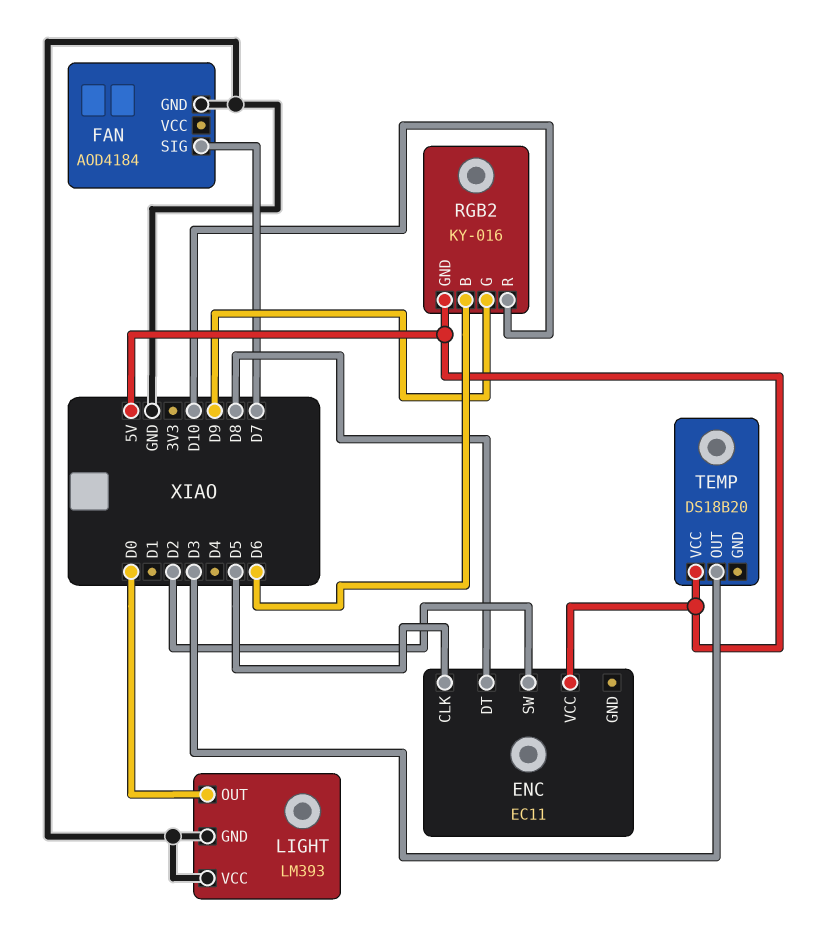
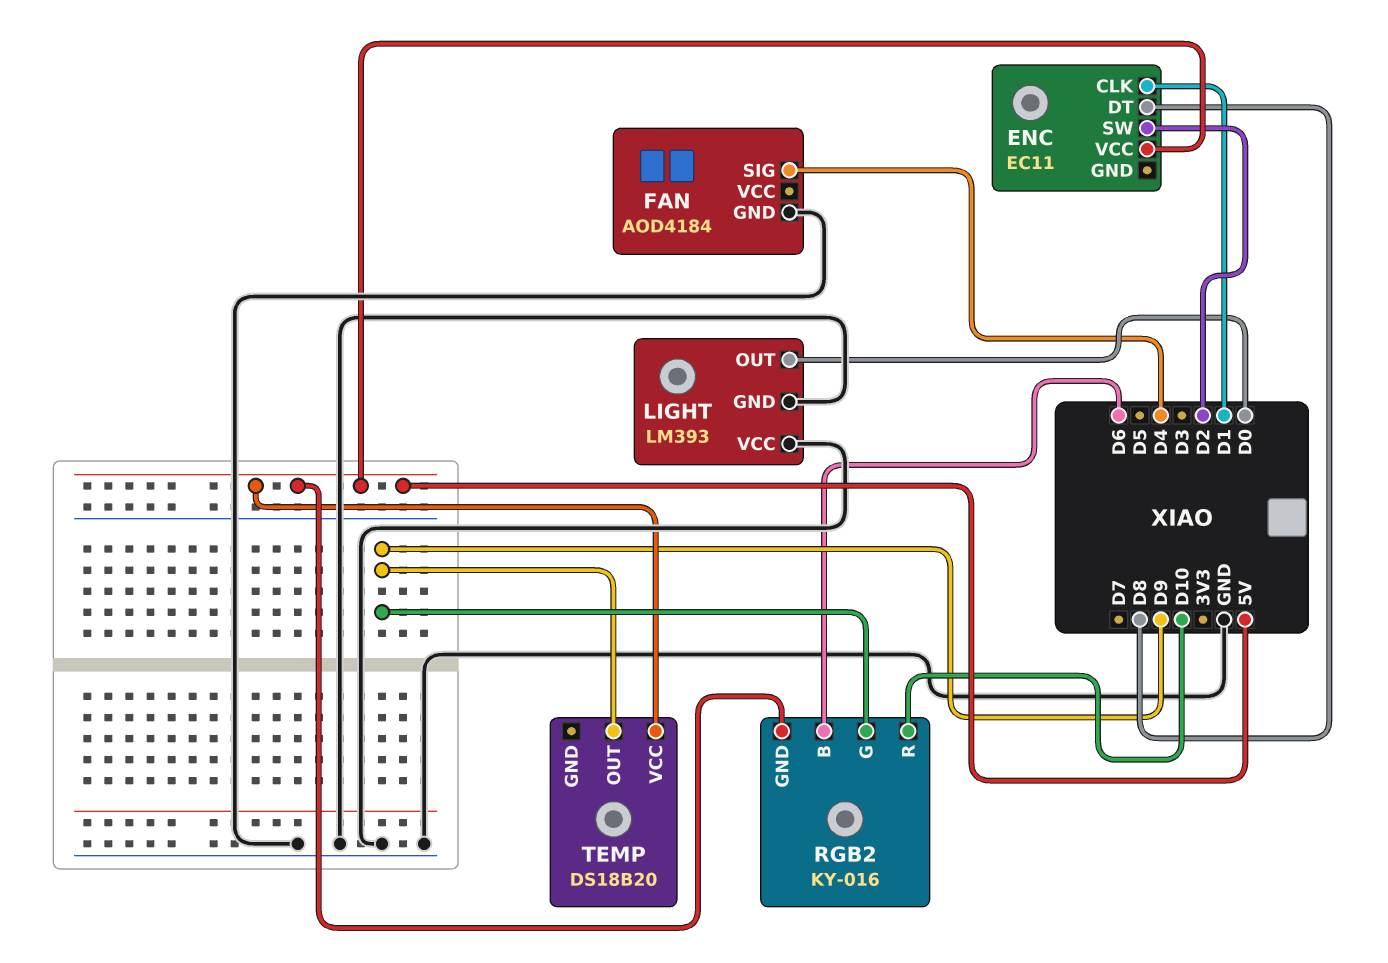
ENC pin CLK: D5 -> D1
FAN pin SIG: D7 -> D4
TEMP pin OUT: D3 -> D9

